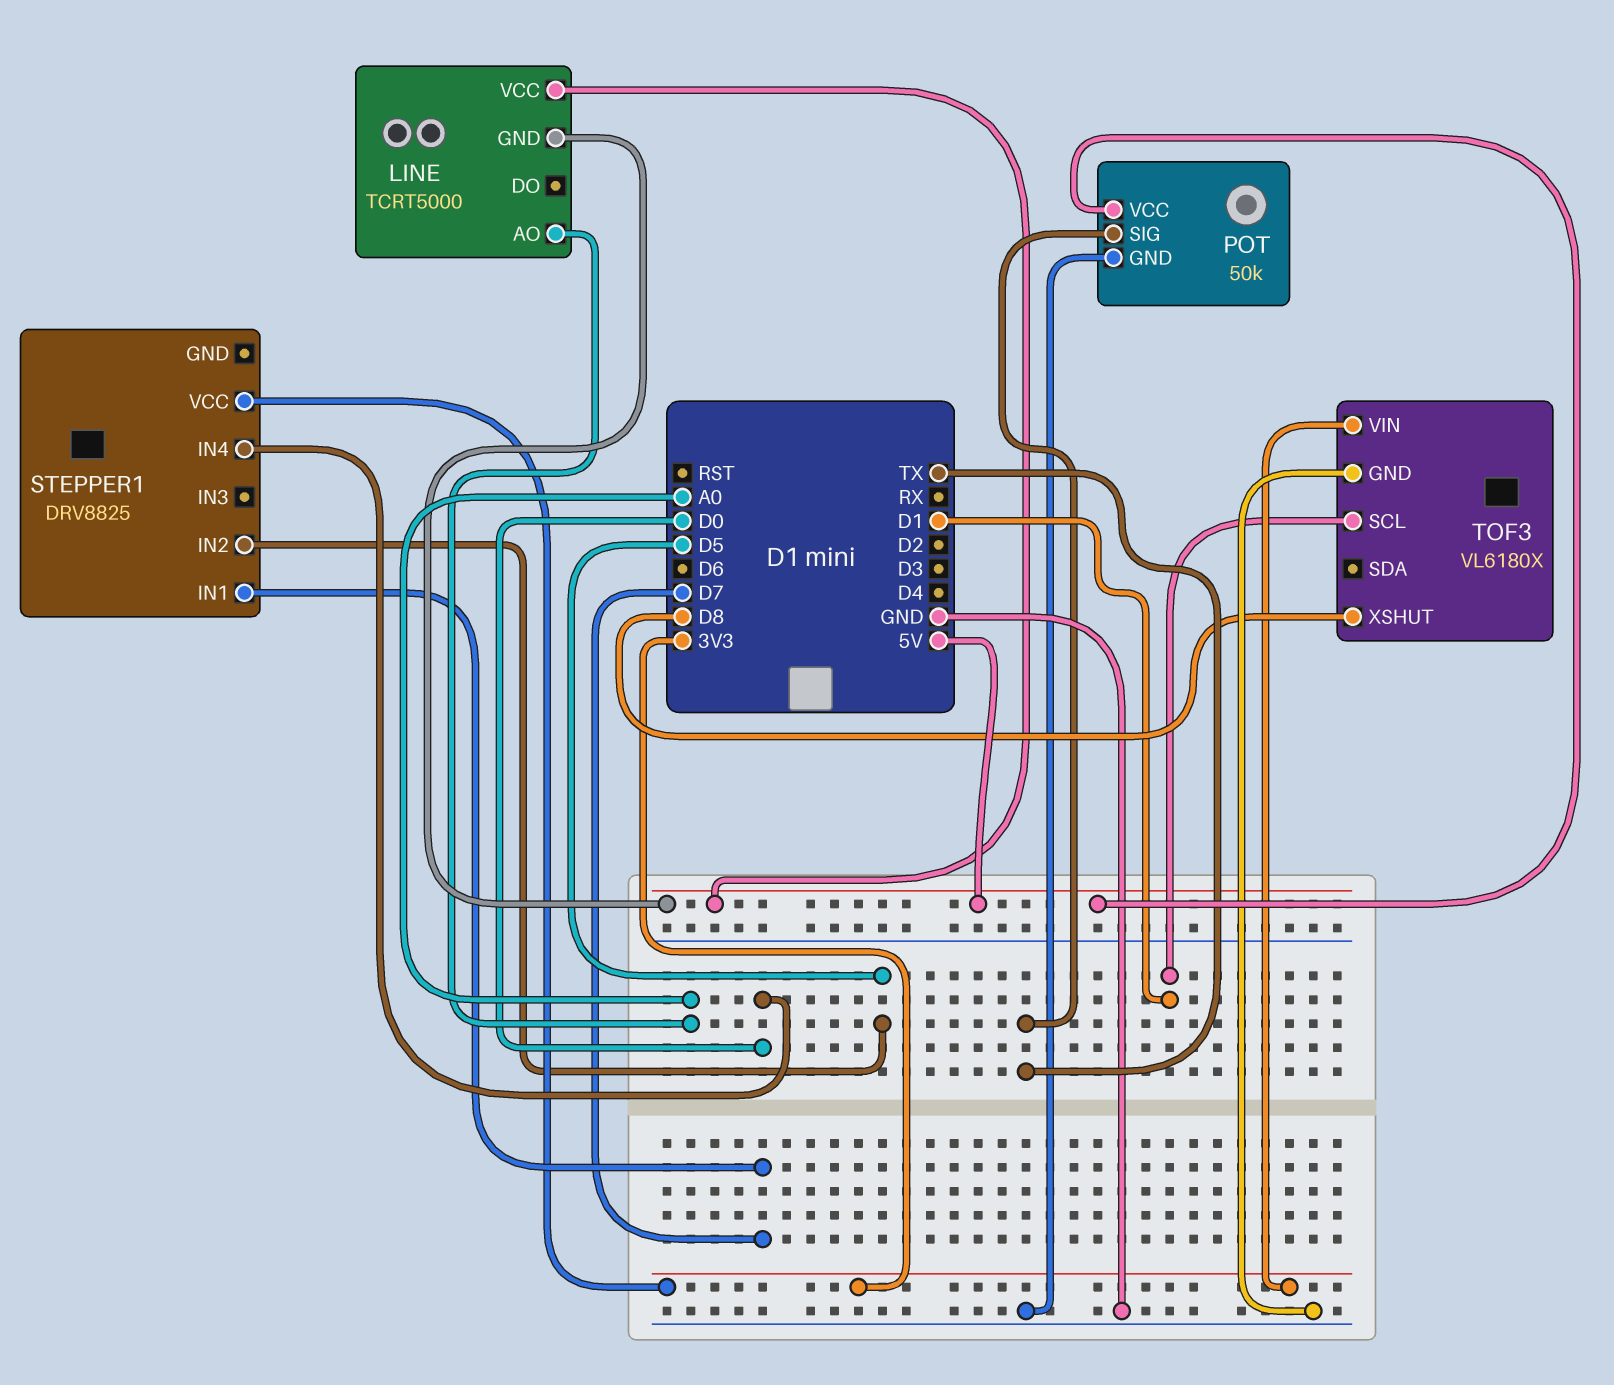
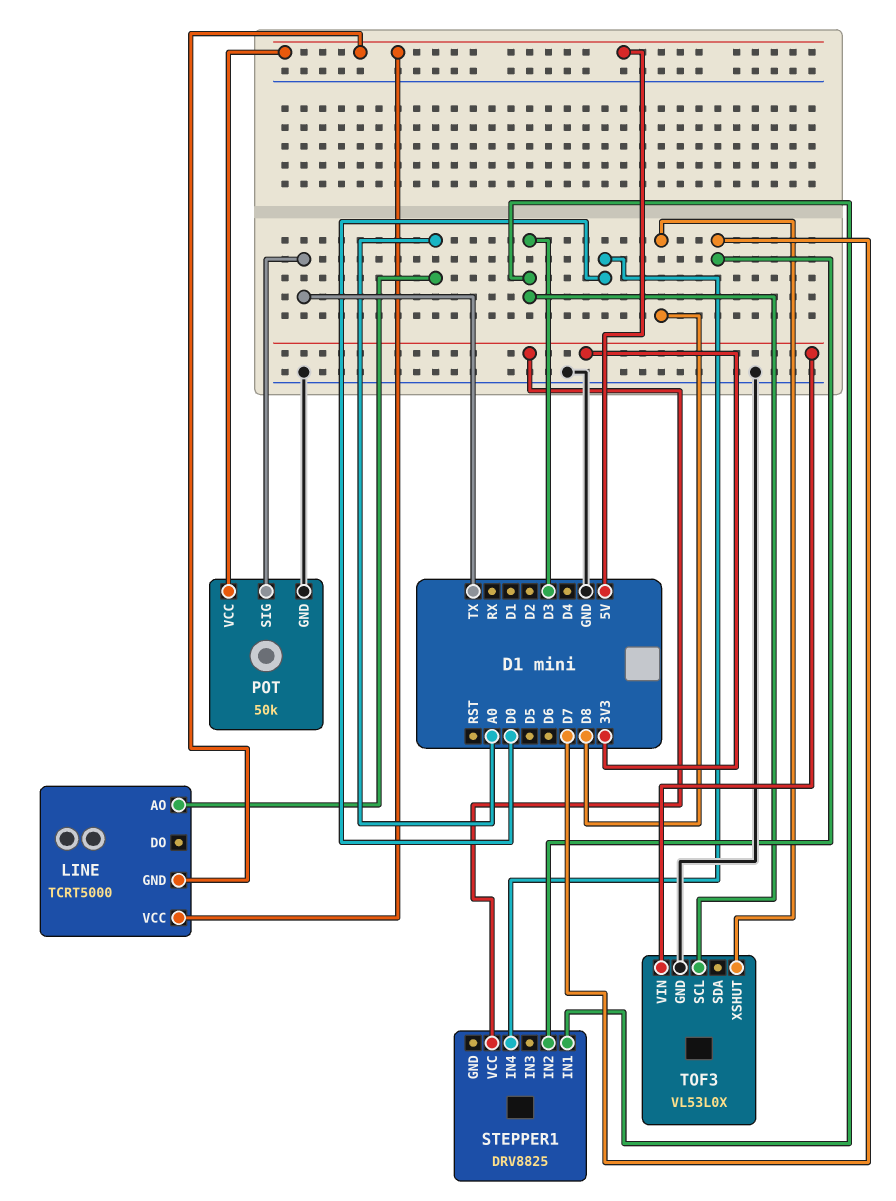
STEPPER1 pin IN1: D7 -> D3
STEPPER1 pin IN2: D5 -> D7
TOF3: VL6180X -> VL53L0X
TOF3 pin SCL: D1 -> D3

